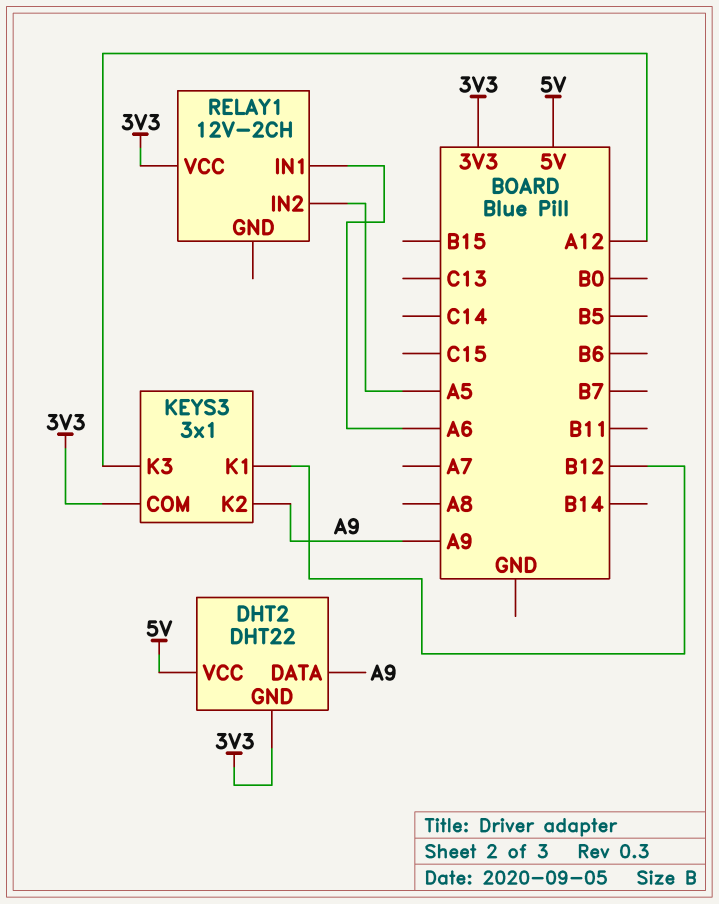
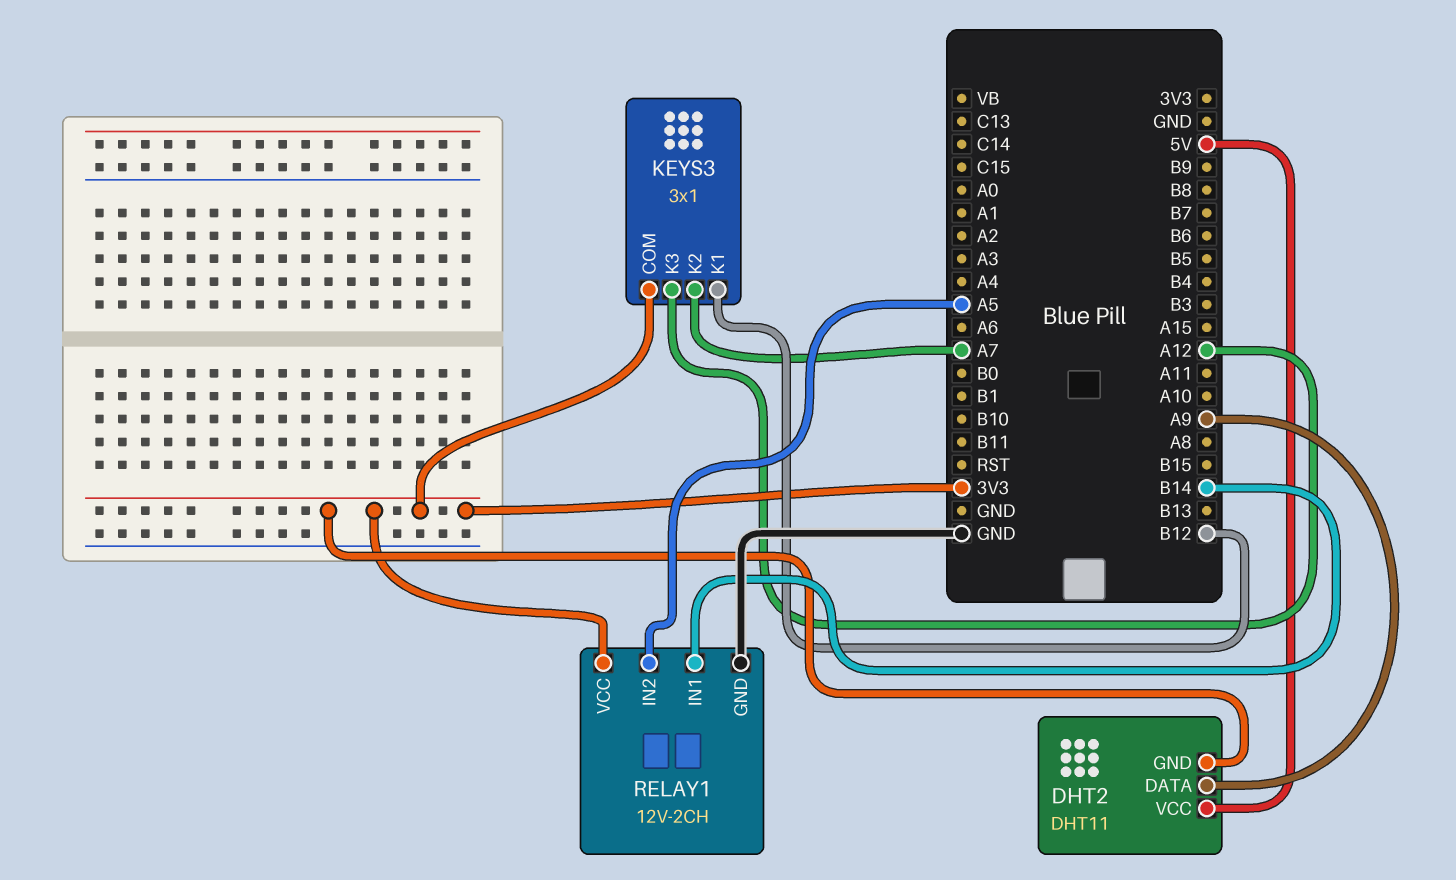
DHT2: DHT22 -> DHT11
KEYS3 pin K2: A9 -> A7
RELAY1 pin GND: none -> GND
RELAY1 pin IN1: A6 -> B14

